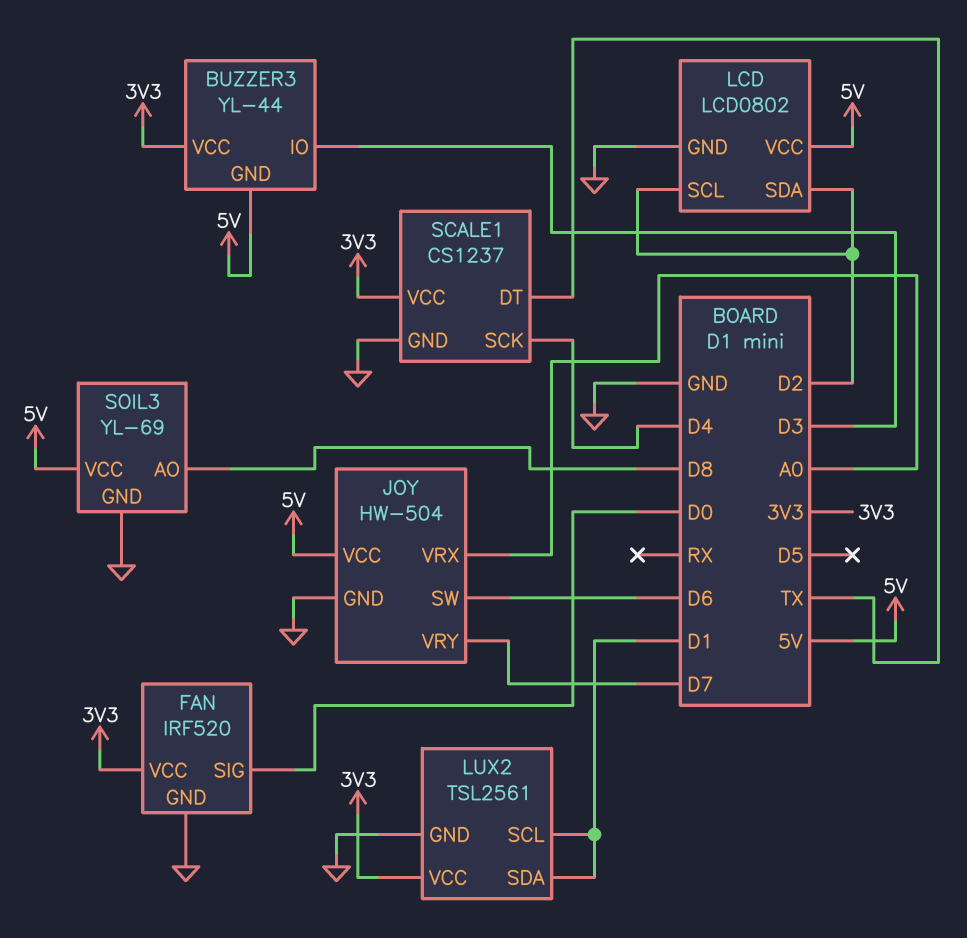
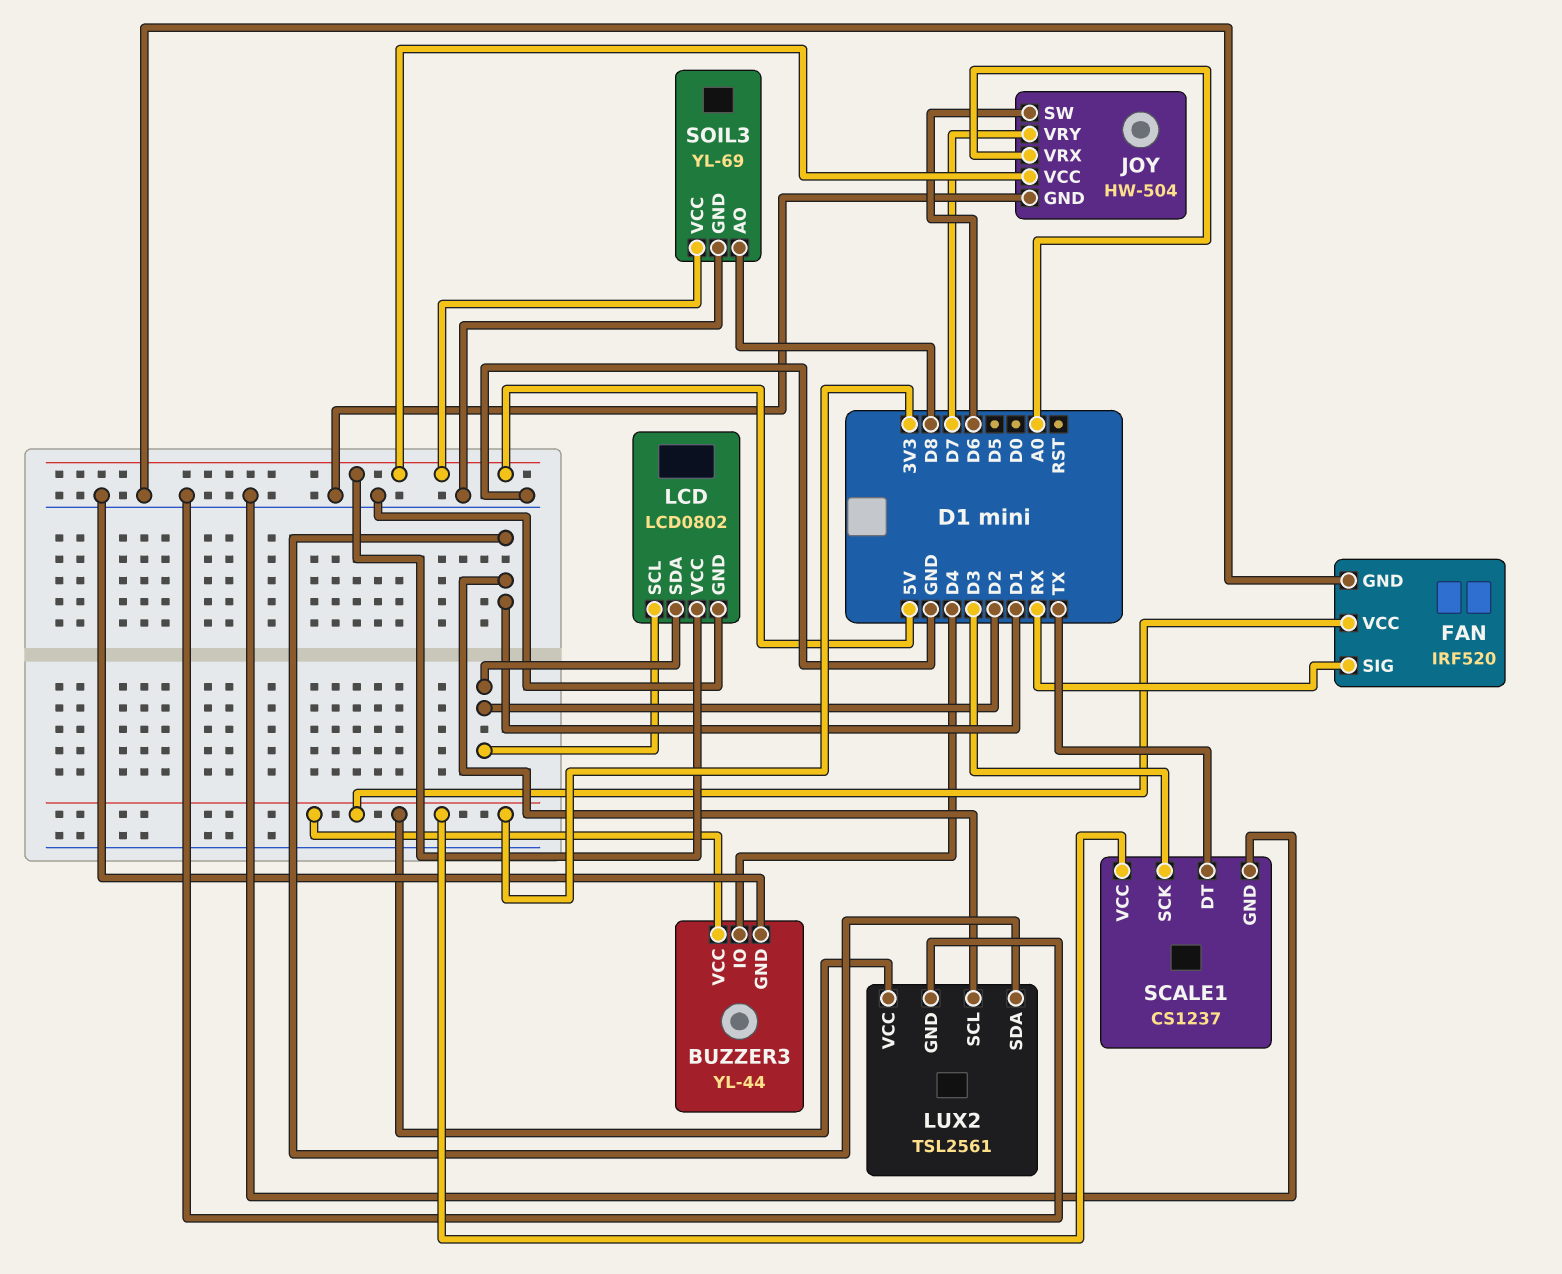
BUZZER3 pin GND: 5V -> GND
BUZZER3 pin IO: D3 -> D4
FAN pin SIG: D0 -> RX
SCALE1 pin SCK: D4 -> D3

